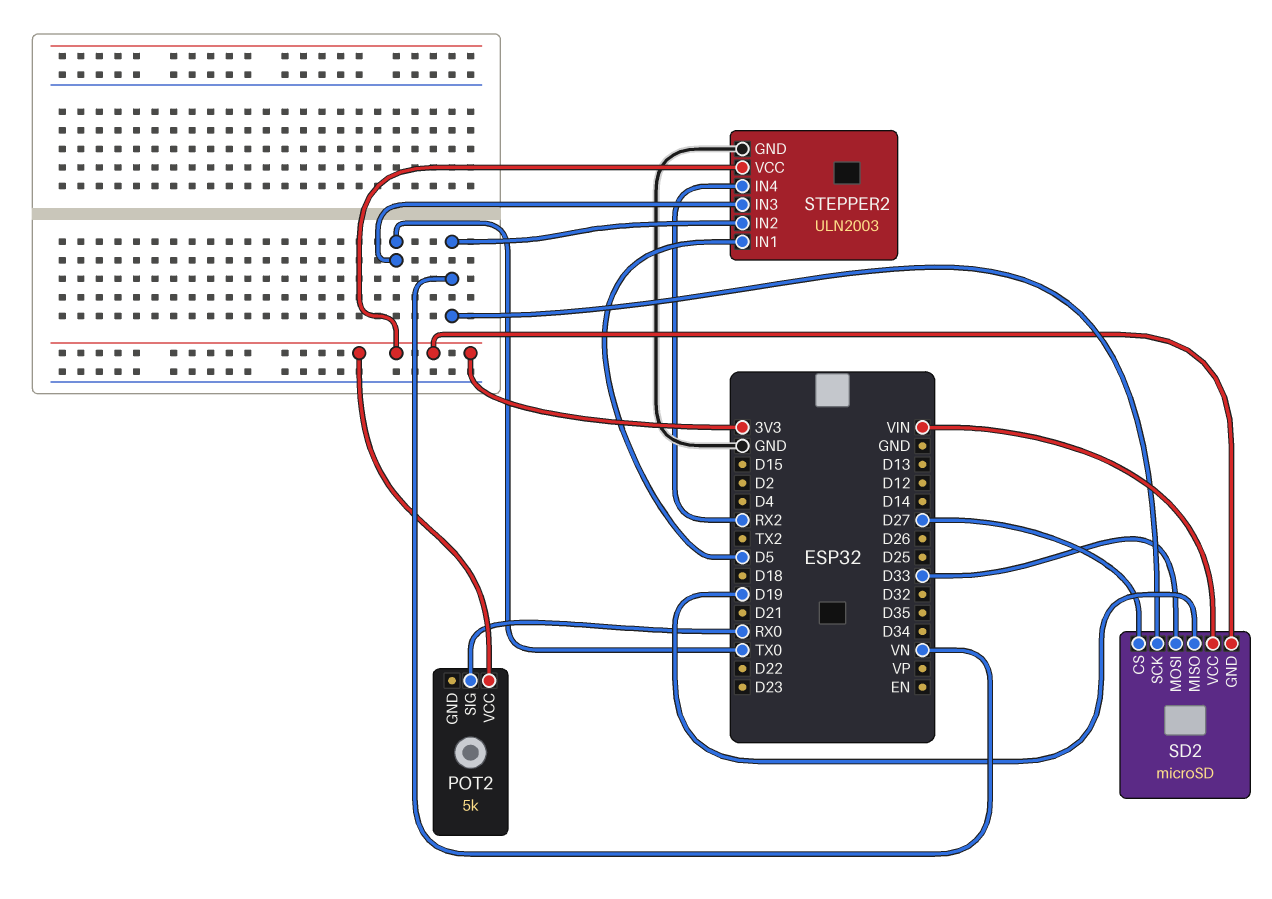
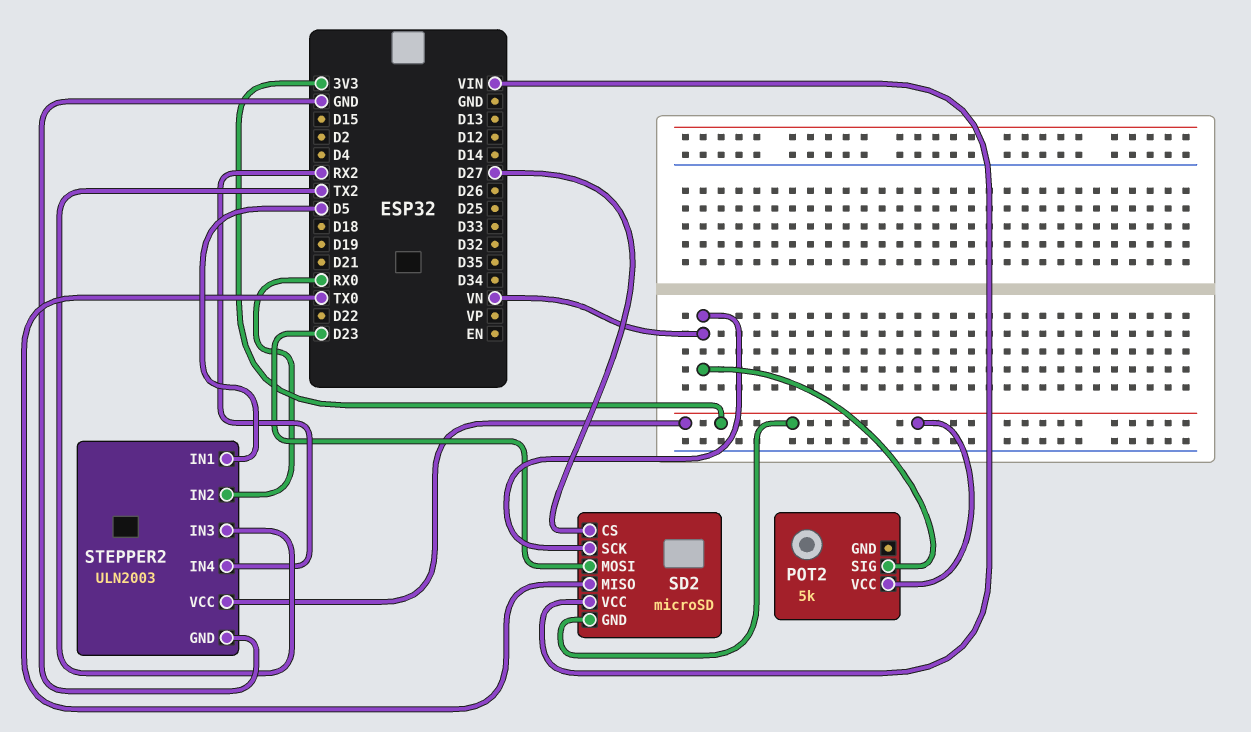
POT2 pin SIG: RX0 -> VN
SD2 pin MISO: D19 -> TX0
SD2 pin MOSI: D33 -> D23
STEPPER2 pin IN2: VN -> RX0
STEPPER2 pin IN3: TX0 -> TX2

